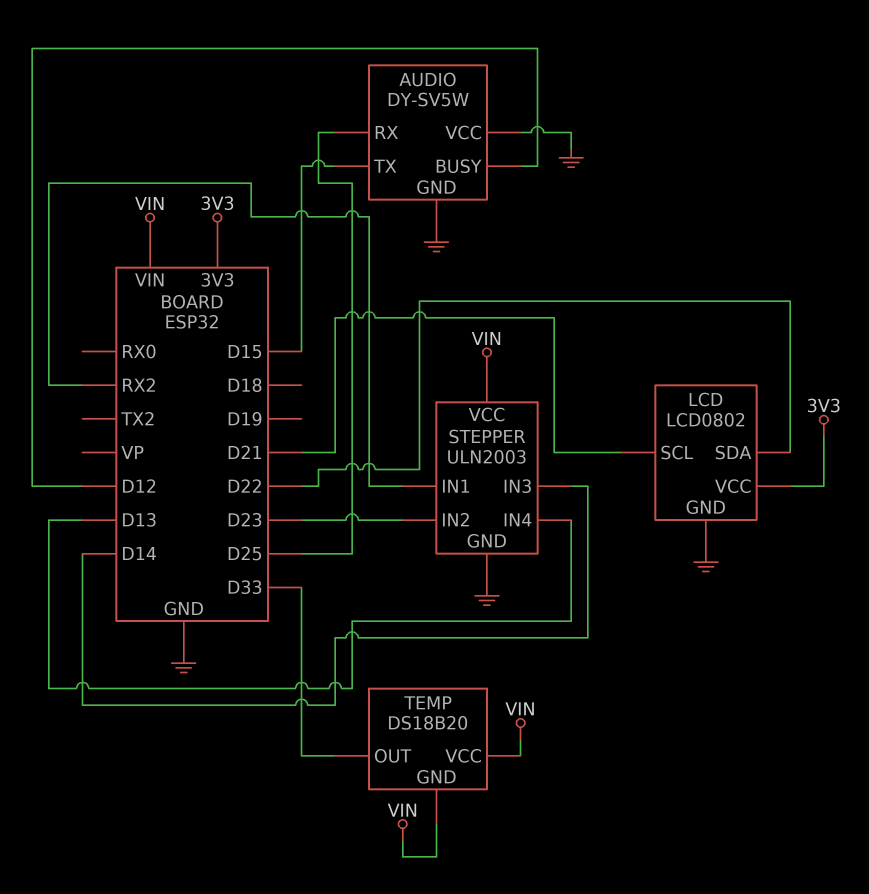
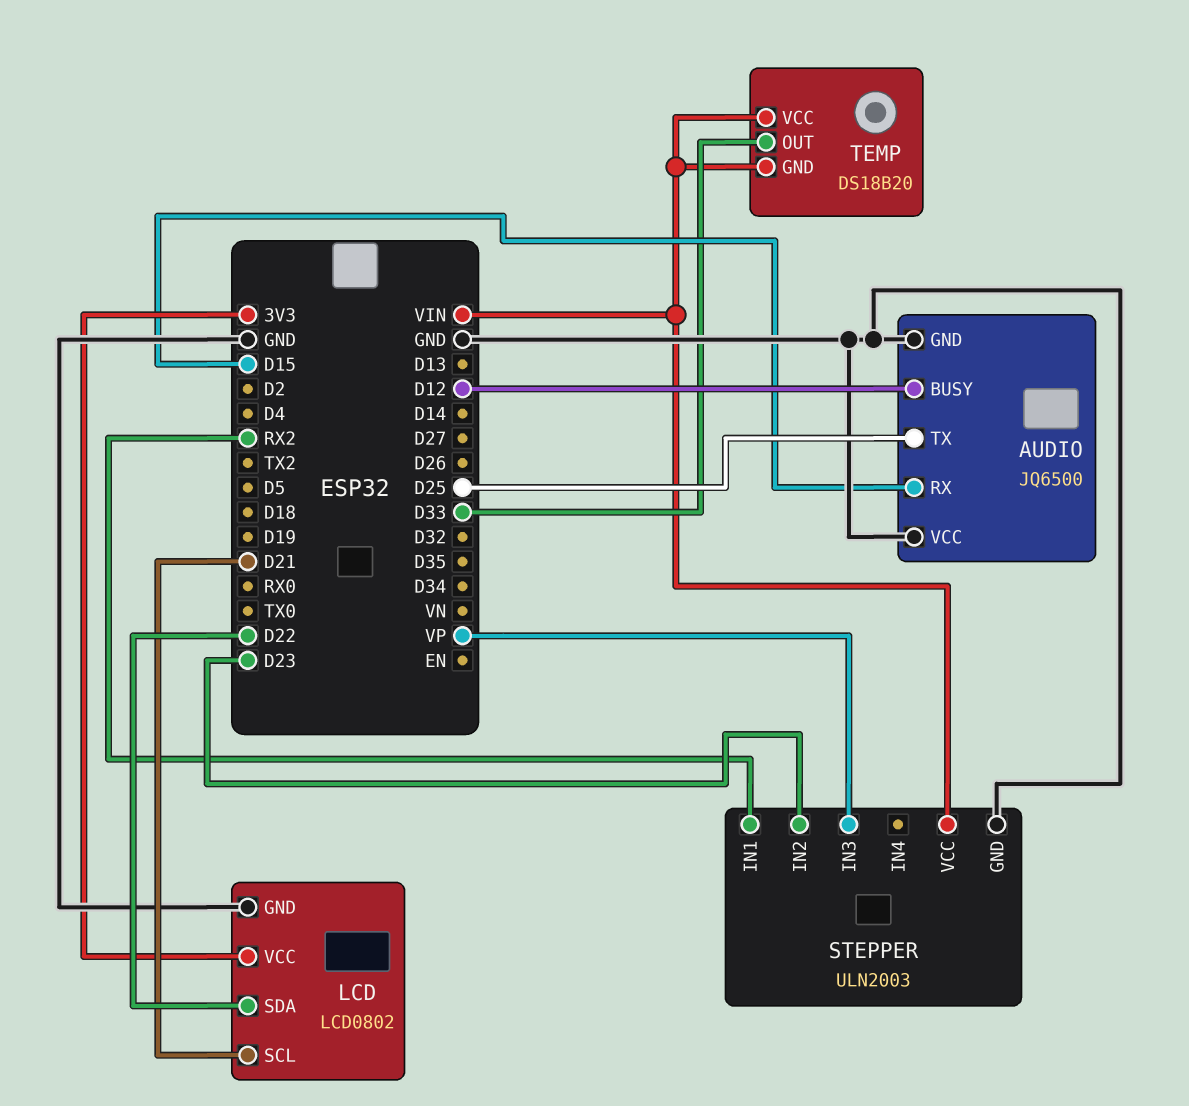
AUDIO: DY-SV5W -> JQ6500
AUDIO pin RX: D25 -> D15
AUDIO pin TX: D15 -> D25
STEPPER pin IN3: D14 -> VP
STEPPER pin IN4: D13 -> none

